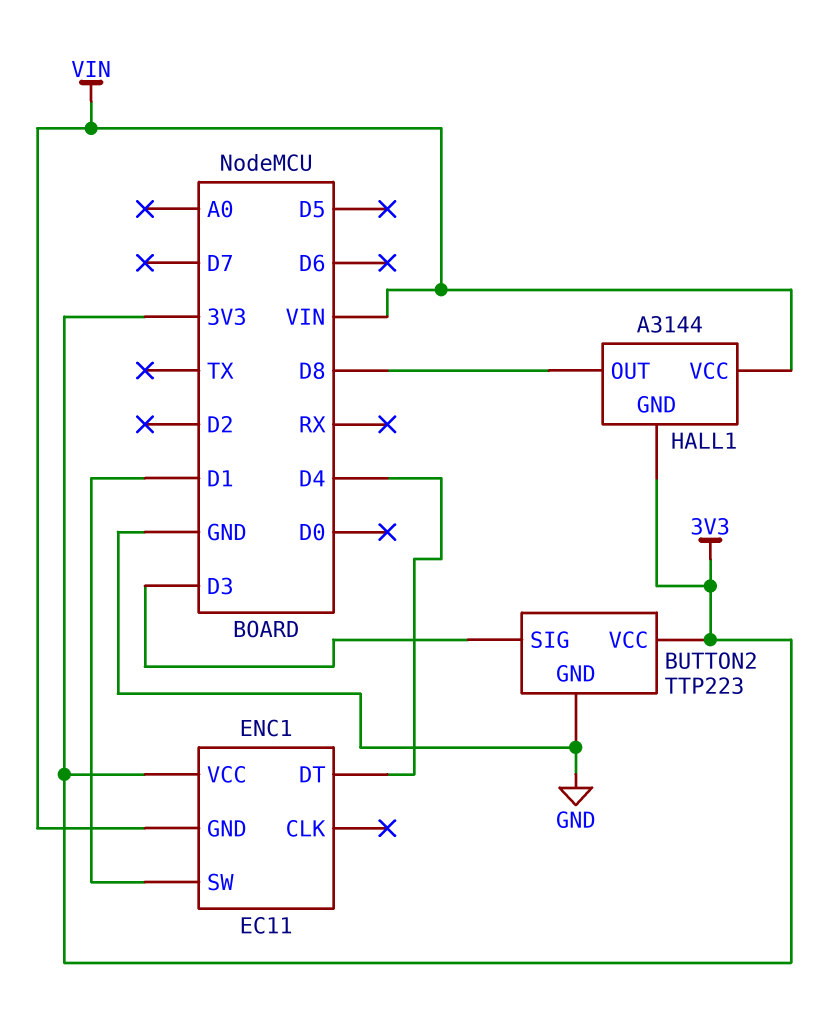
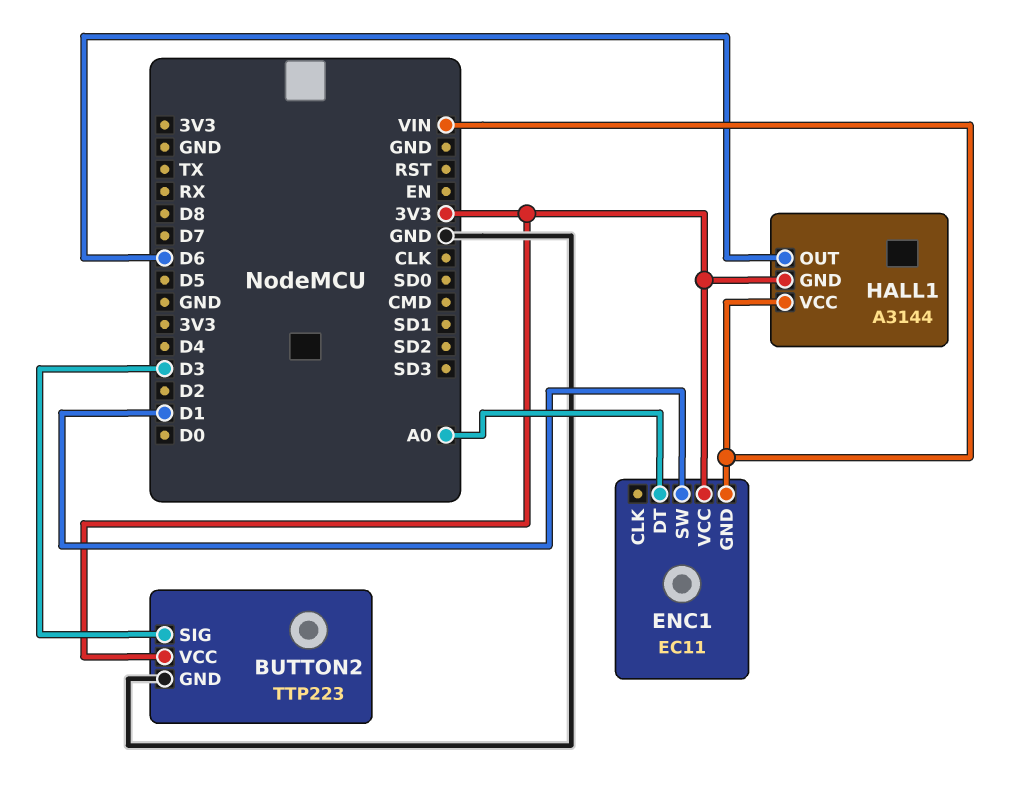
ENC1 pin DT: D4 -> A0
HALL1 pin OUT: D8 -> D6

